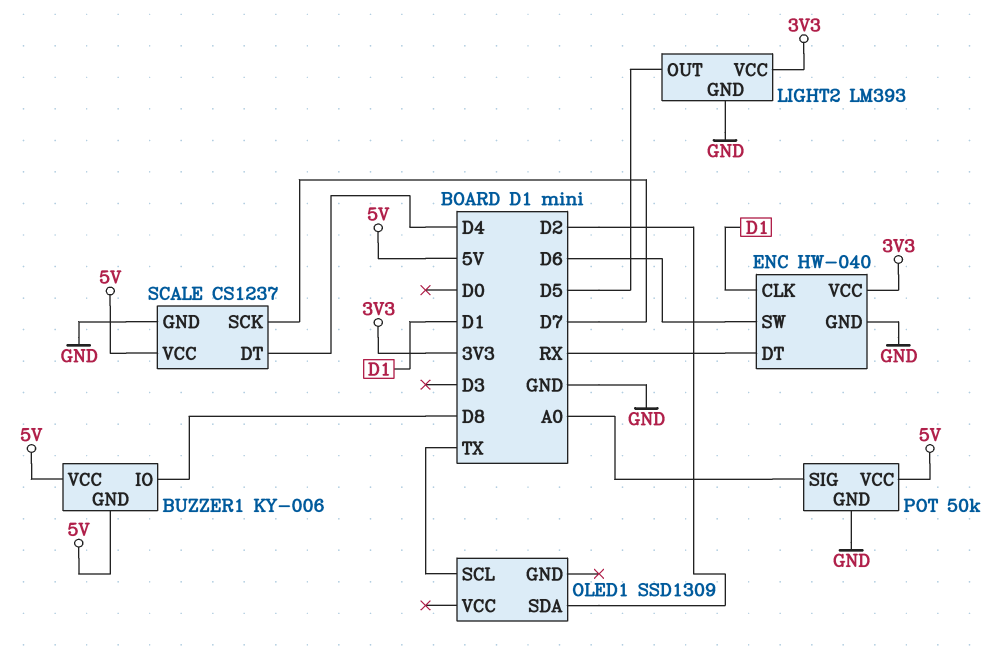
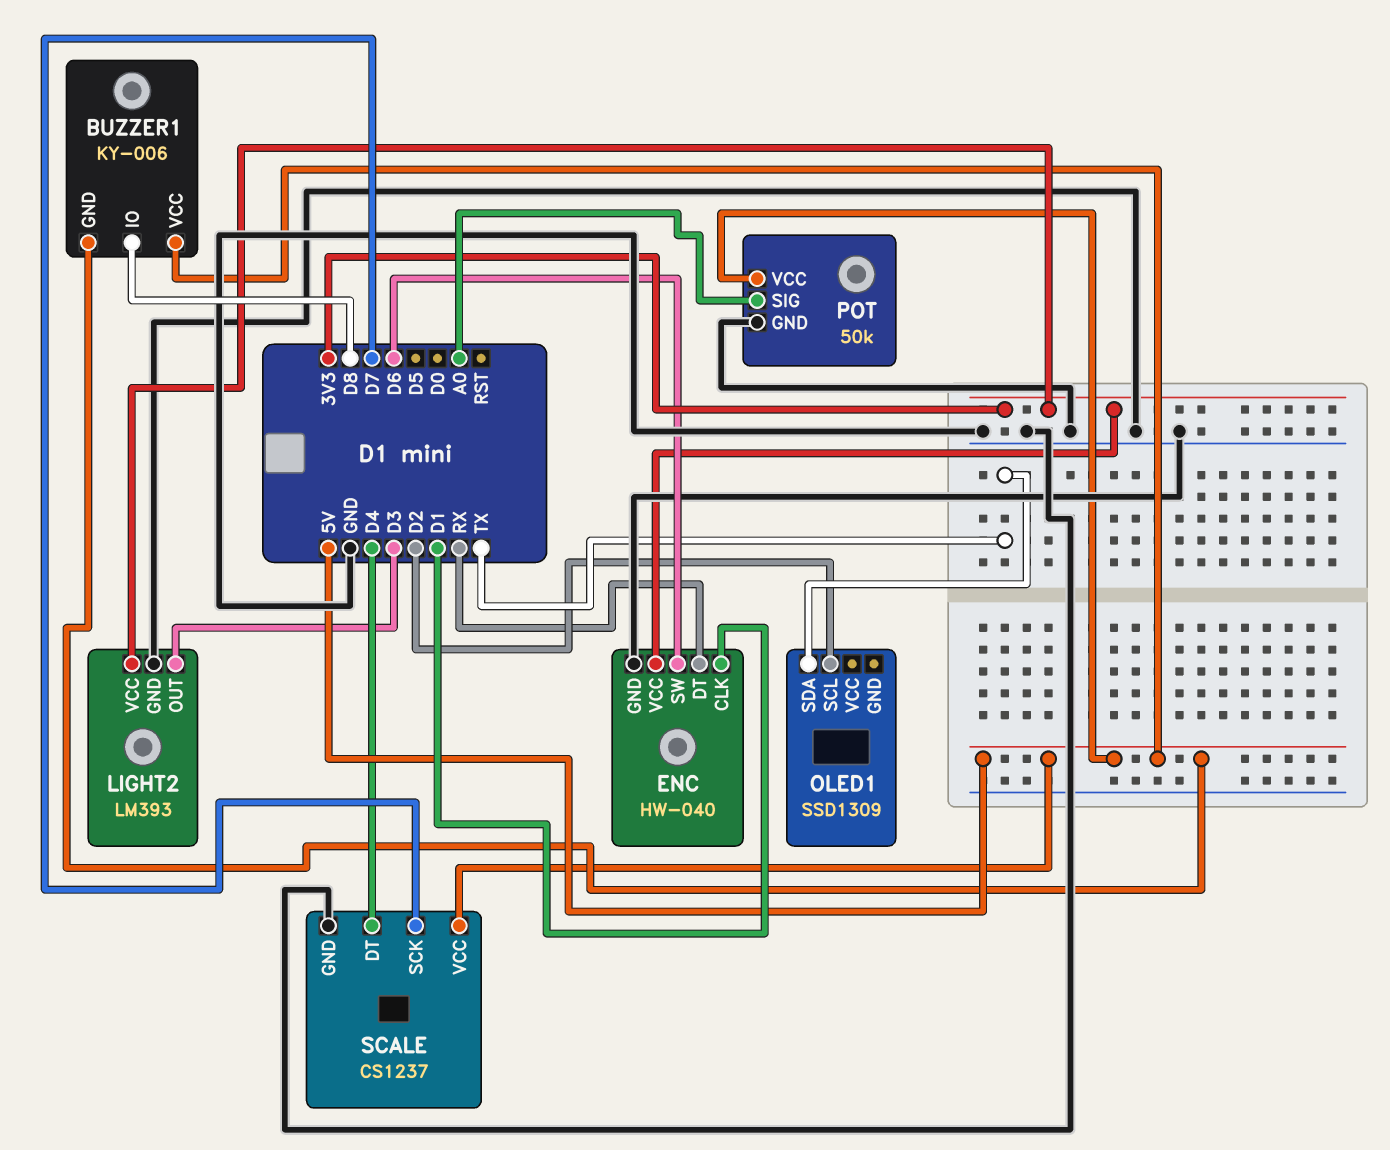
LIGHT2 pin OUT: D5 -> D3
OLED1 pin SCL: TX -> D2
OLED1 pin SDA: D2 -> TX

